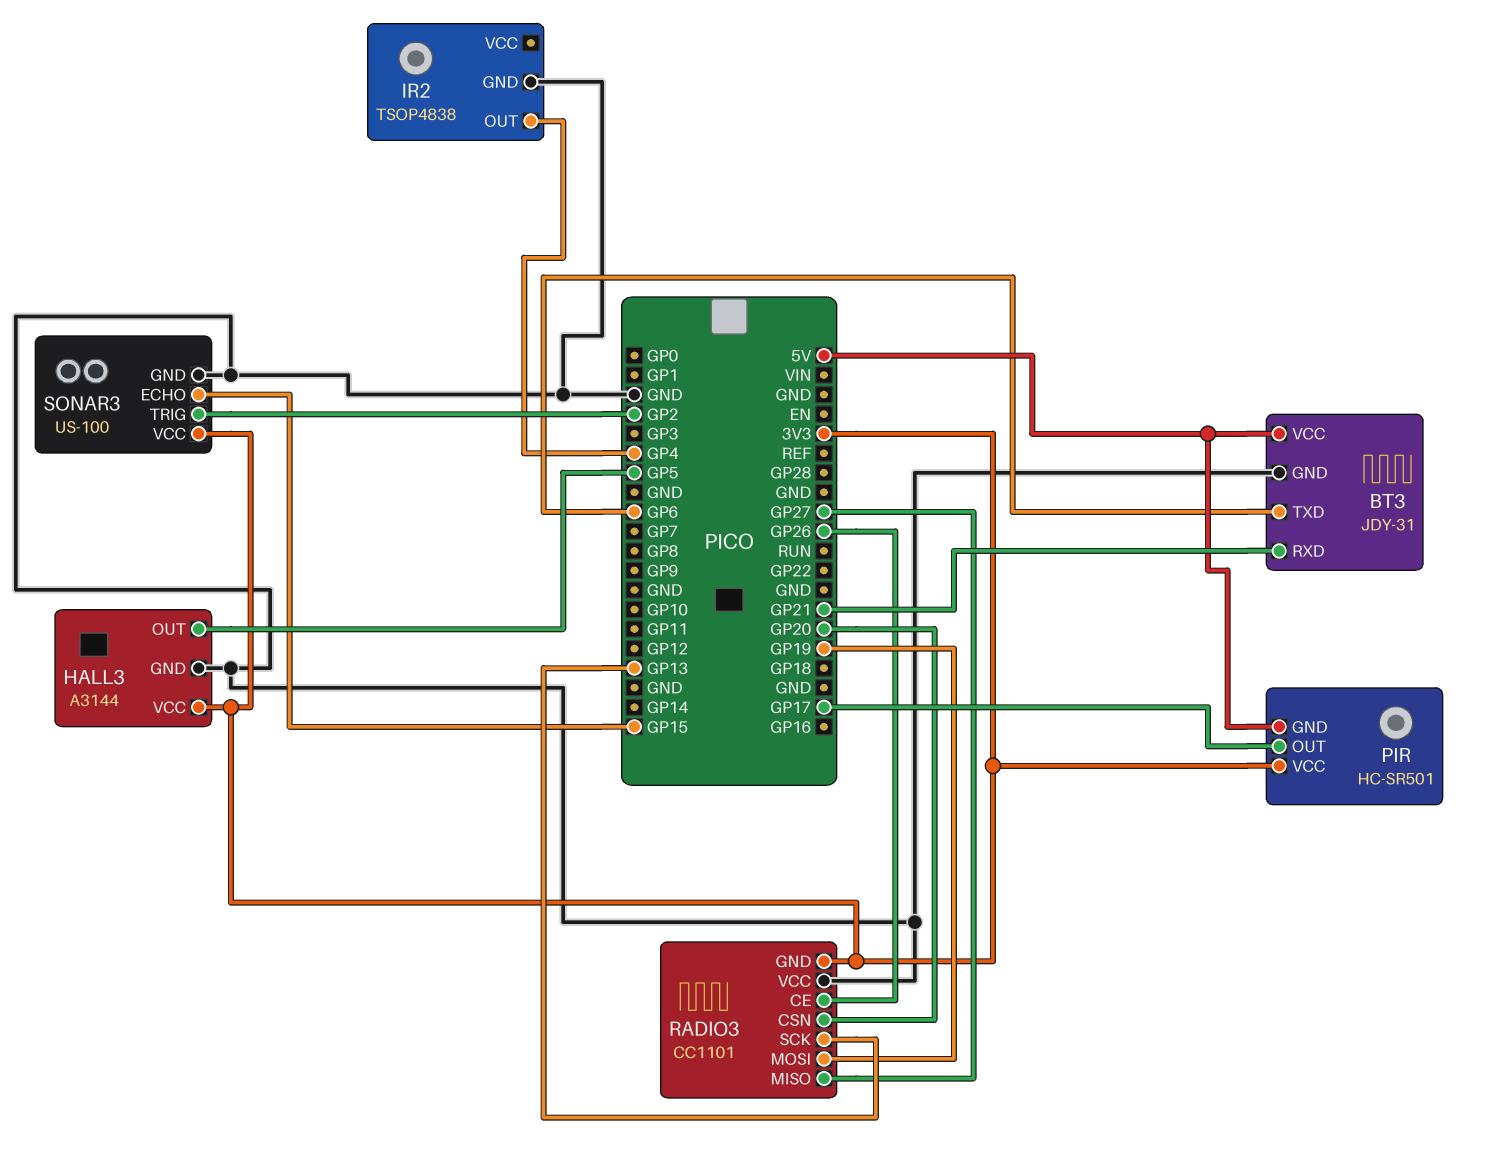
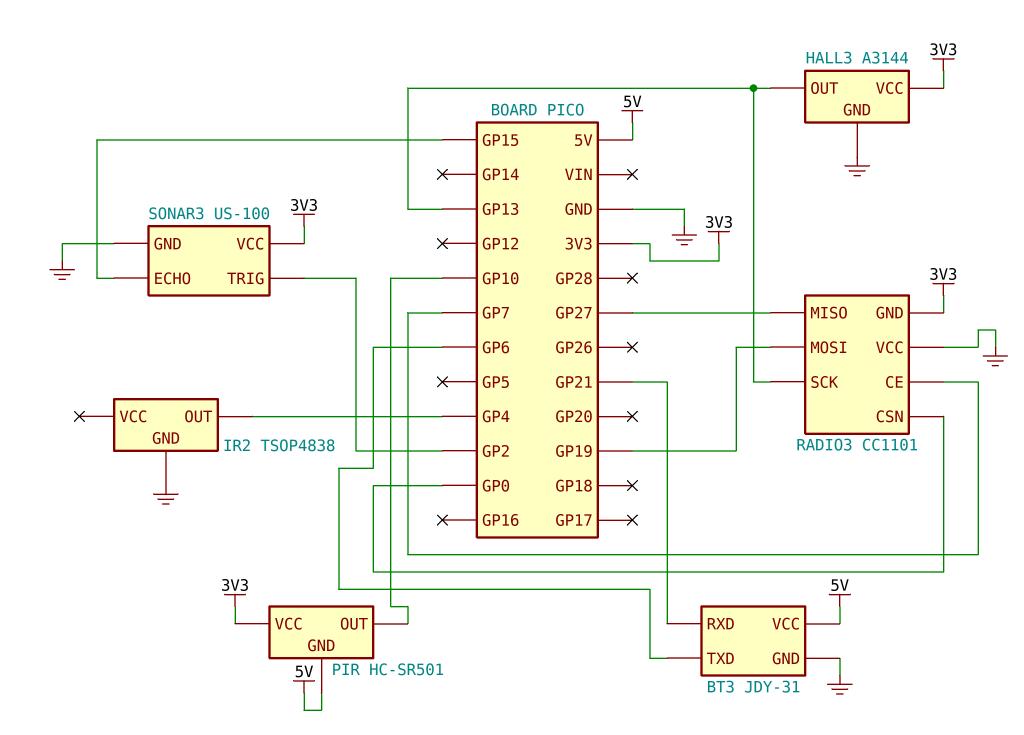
HALL3 pin OUT: GP5 -> GP13
PIR pin OUT: GP17 -> GP10
RADIO3 pin CE: GP26 -> GP7
RADIO3 pin CSN: GP20 -> GP0

